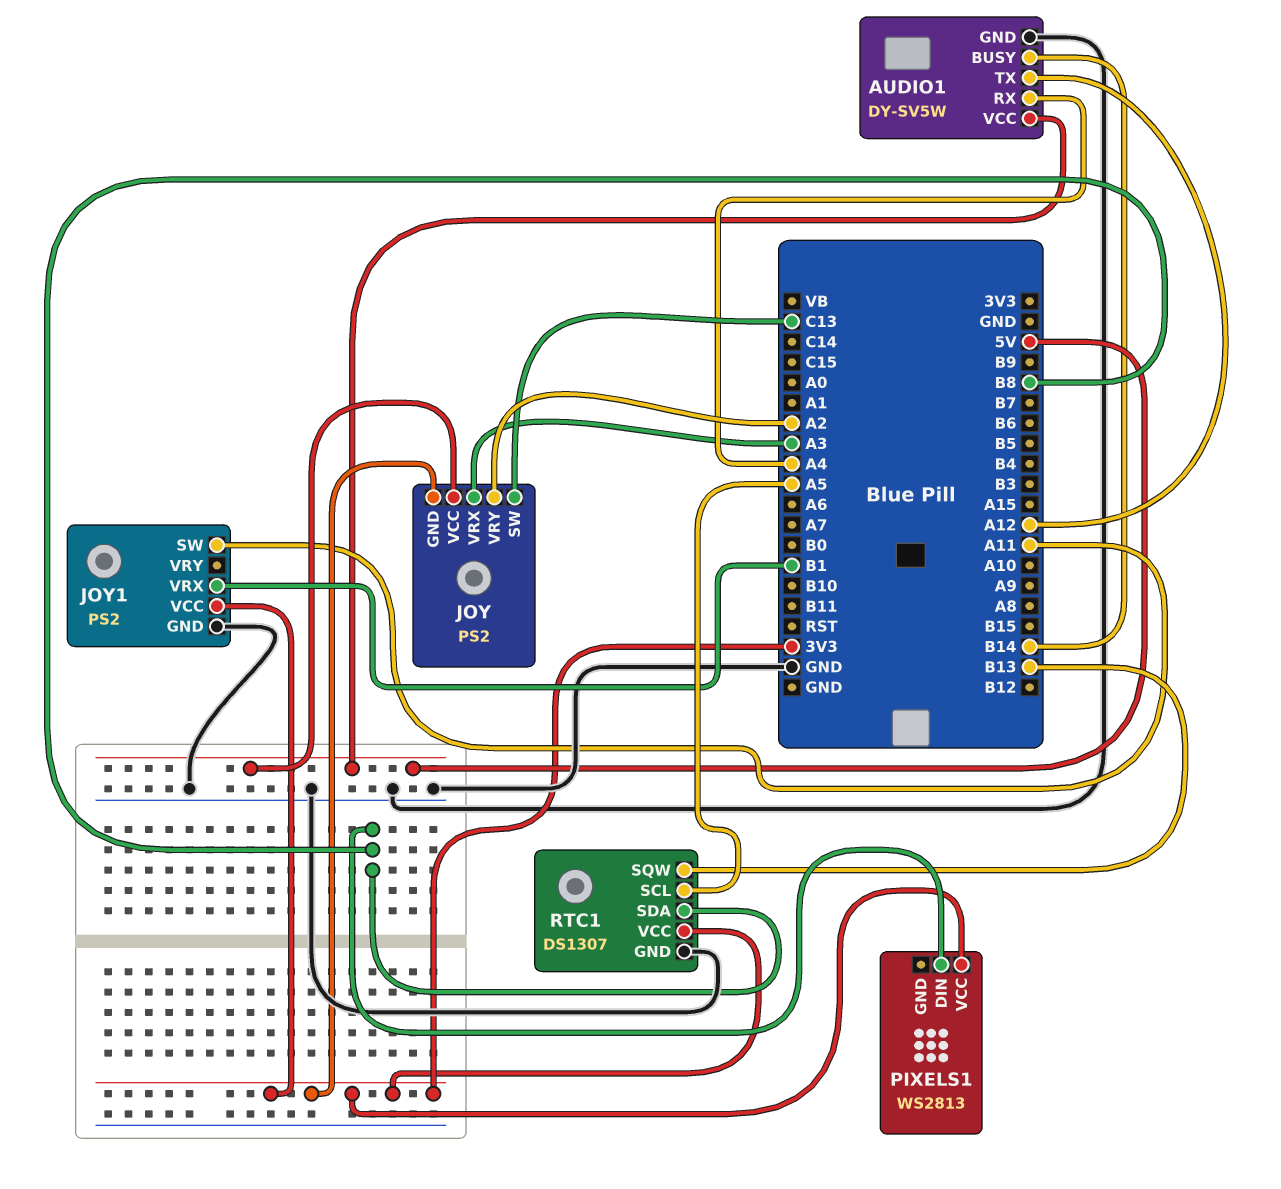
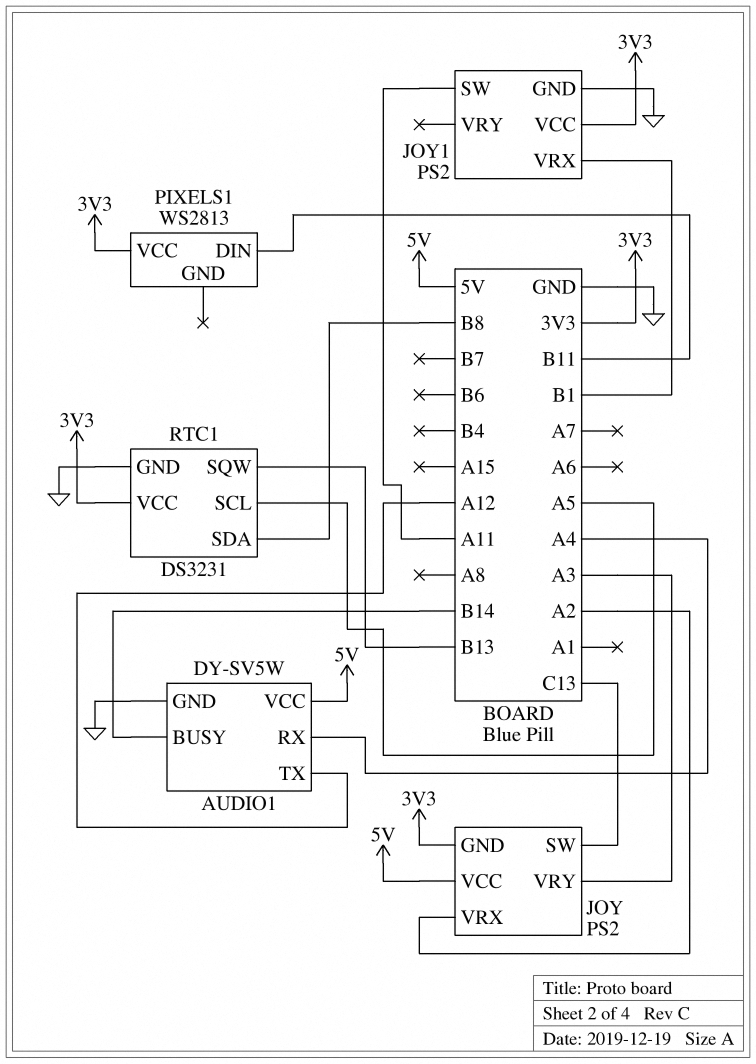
JOY pin VRX: A3 -> A2
JOY pin VRY: A2 -> A3
PIXELS1 pin DIN: B8 -> B11
RTC1: DS1307 -> DS3231

